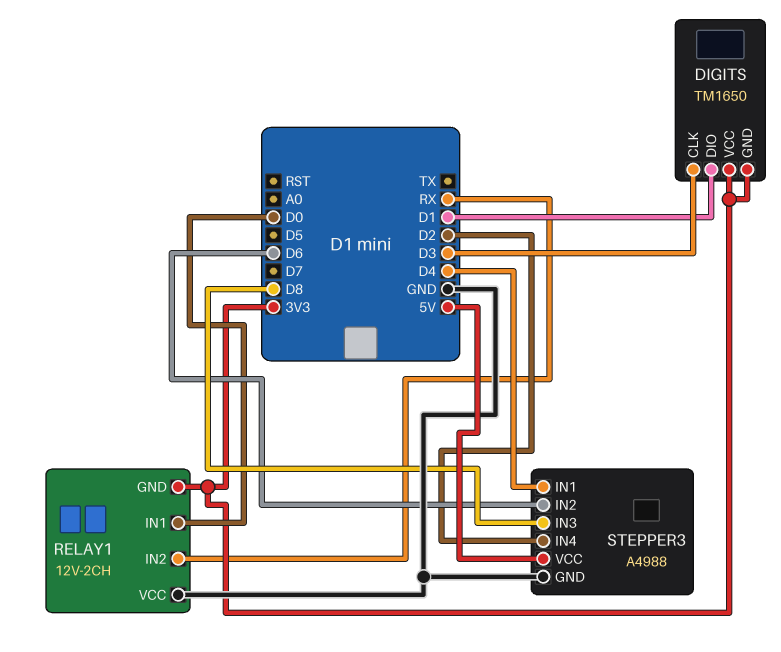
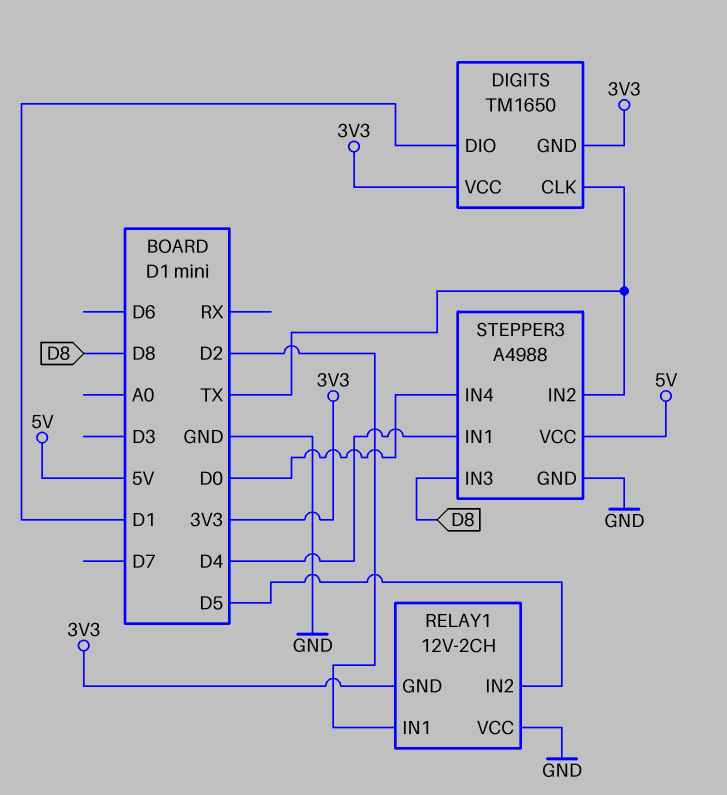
DIGITS pin CLK: D3 -> TX
RELAY1 pin IN1: D0 -> D2
RELAY1 pin IN2: RX -> D5
STEPPER3 pin IN2: D6 -> TX
STEPPER3 pin IN4: D2 -> D0

